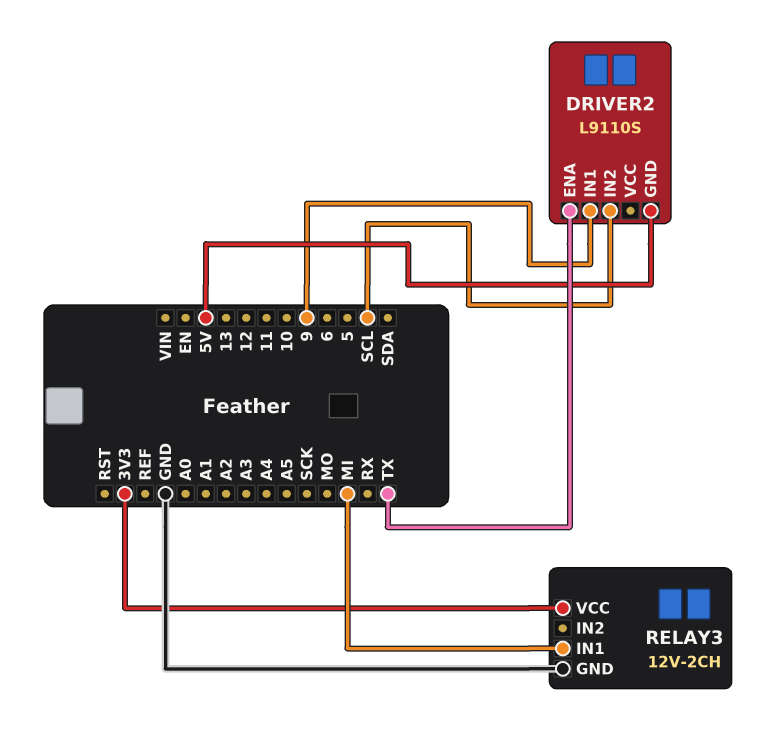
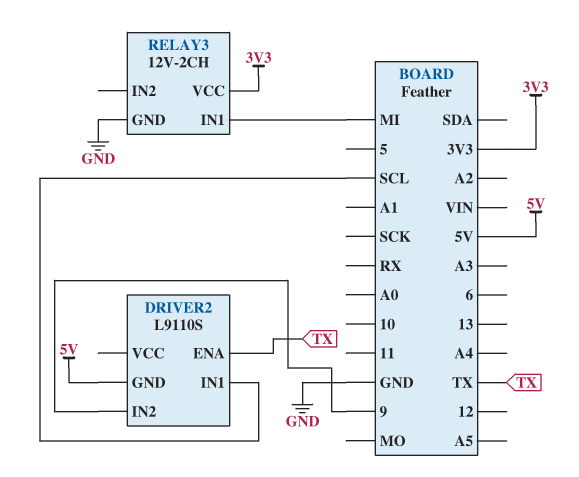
DRIVER2 pin IN1: 9 -> SCL
DRIVER2 pin IN2: SCL -> 9

